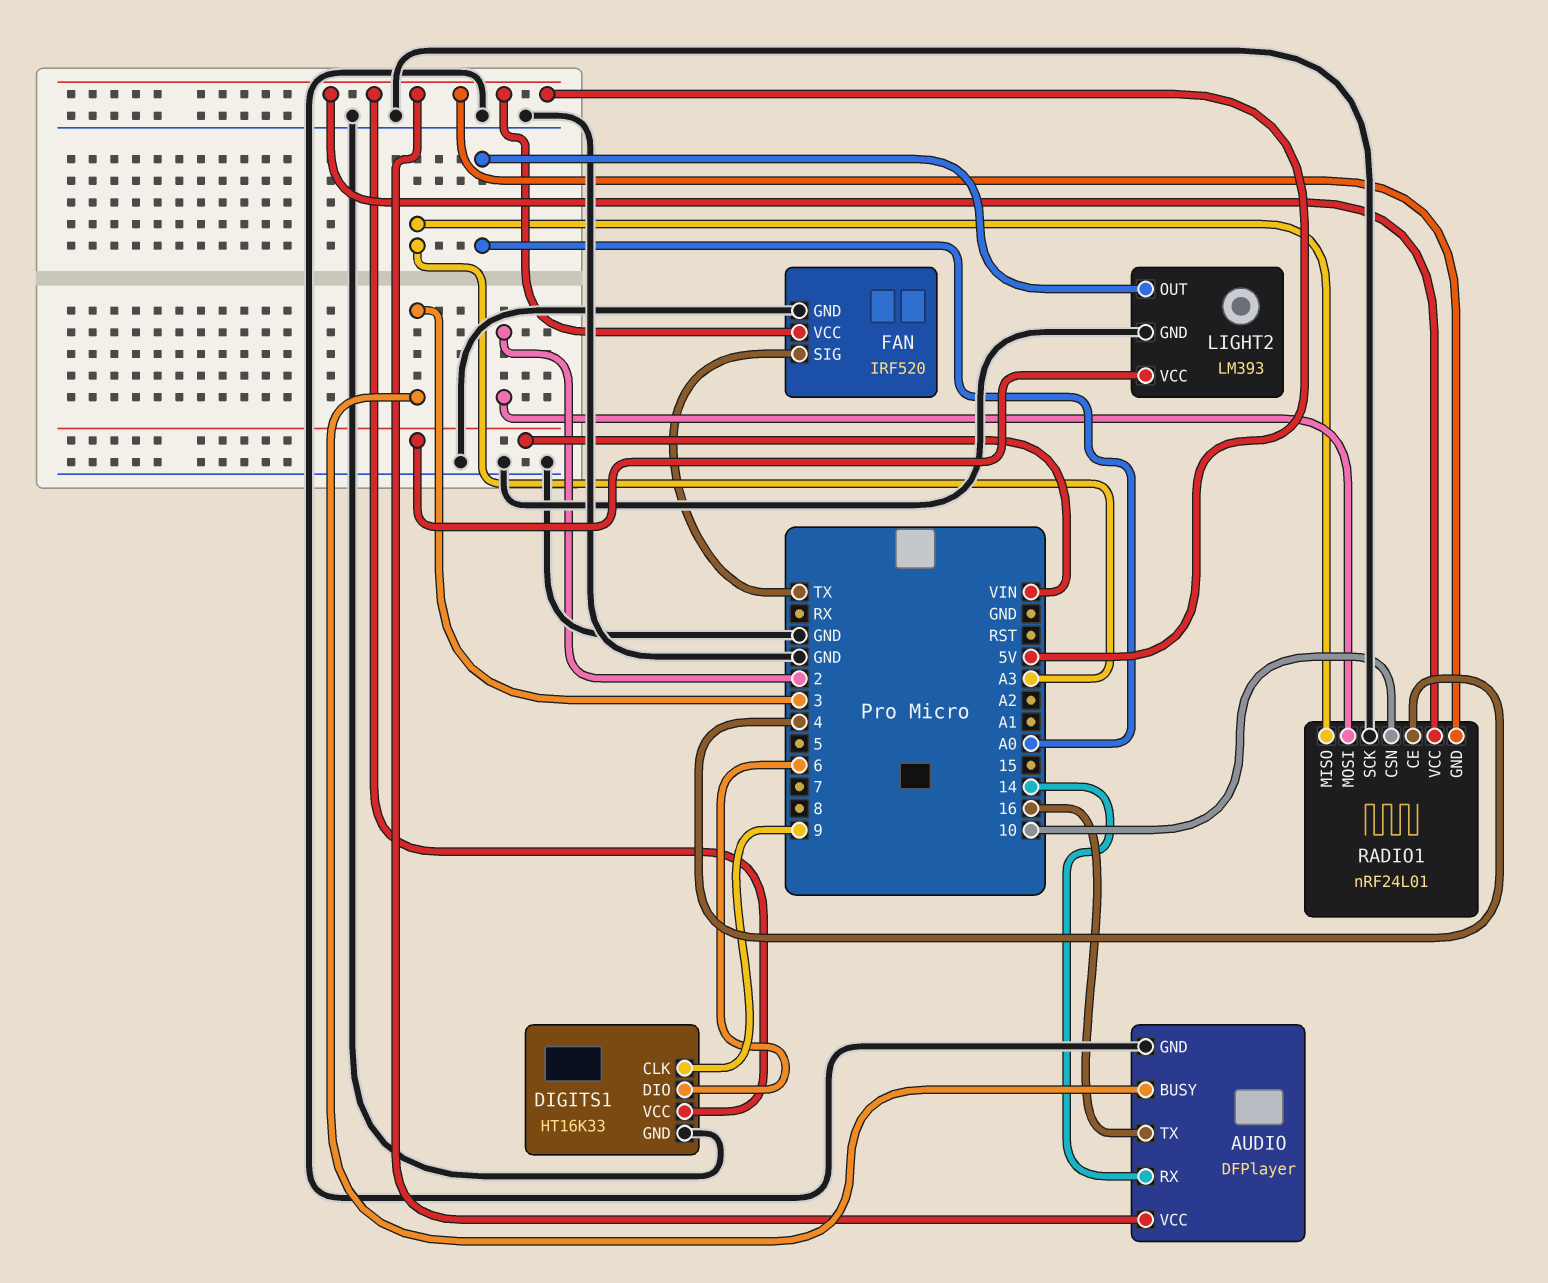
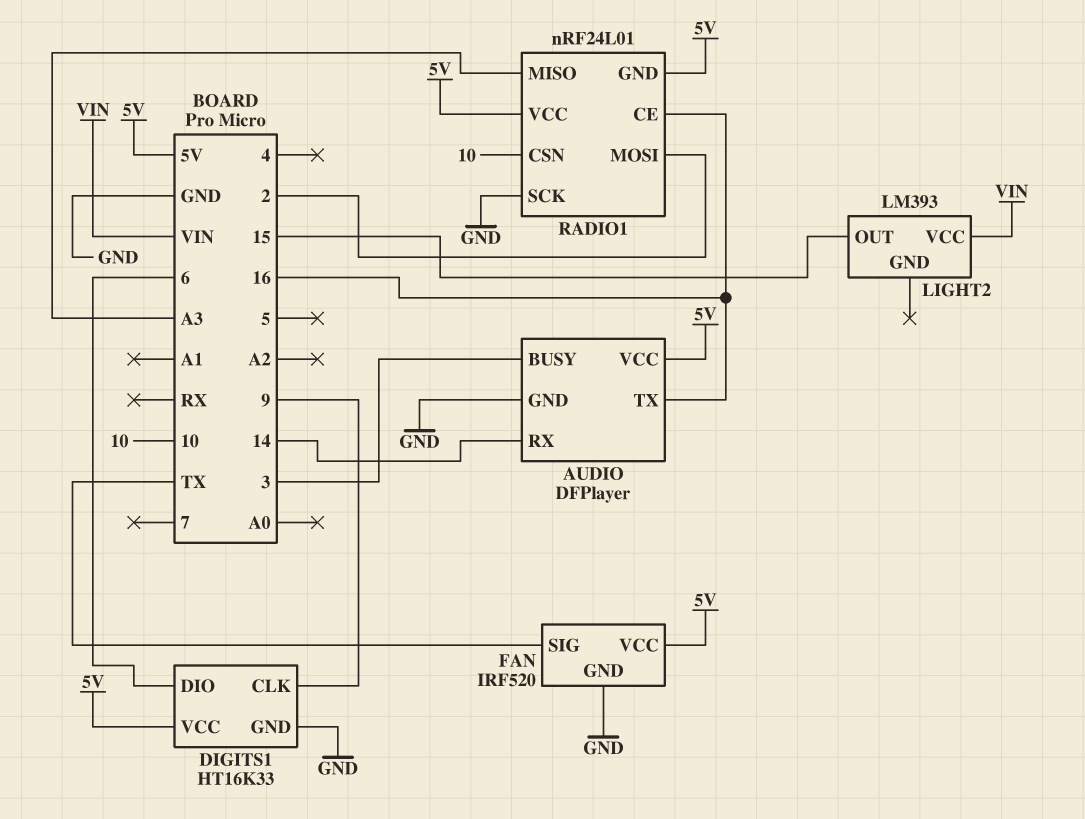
LIGHT2 pin GND: GND -> none
LIGHT2 pin OUT: A0 -> 15
RADIO1 pin CE: 4 -> 16

